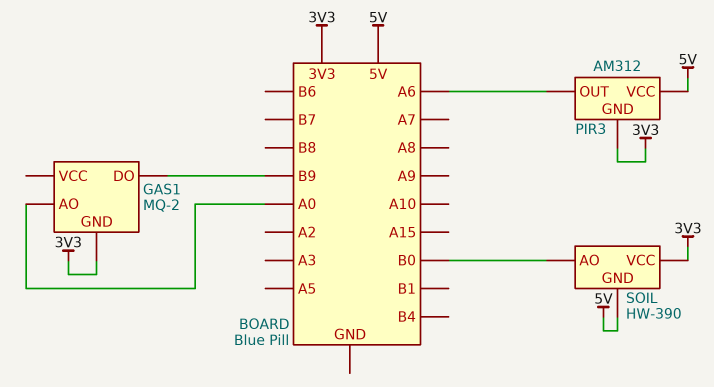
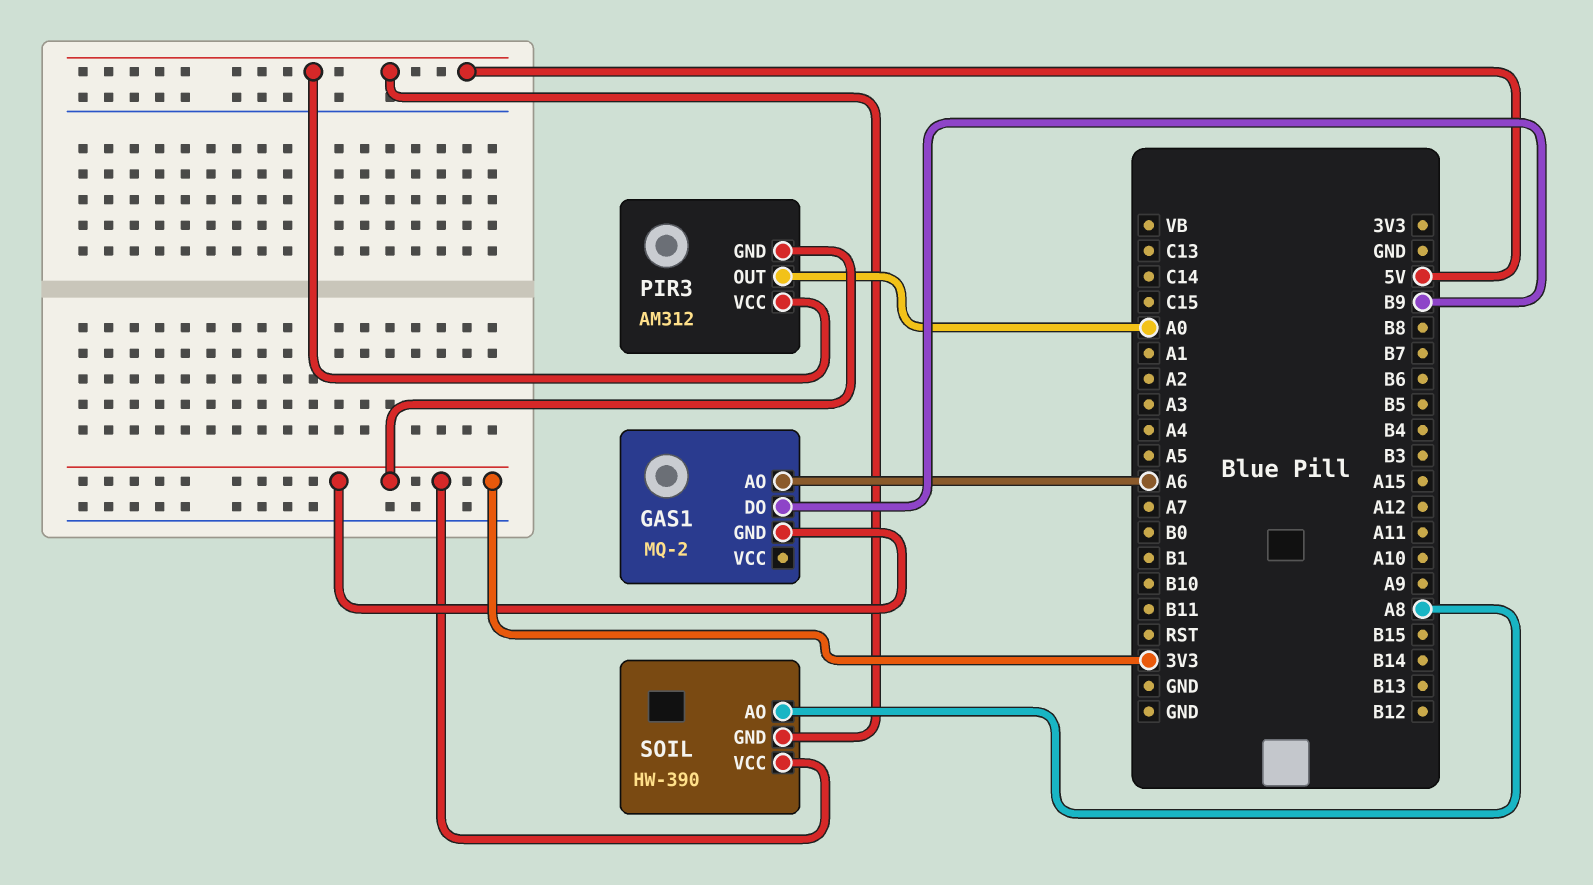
GAS1 pin AO: A0 -> A6
PIR3 pin OUT: A6 -> A0
SOIL pin AO: B0 -> A8

